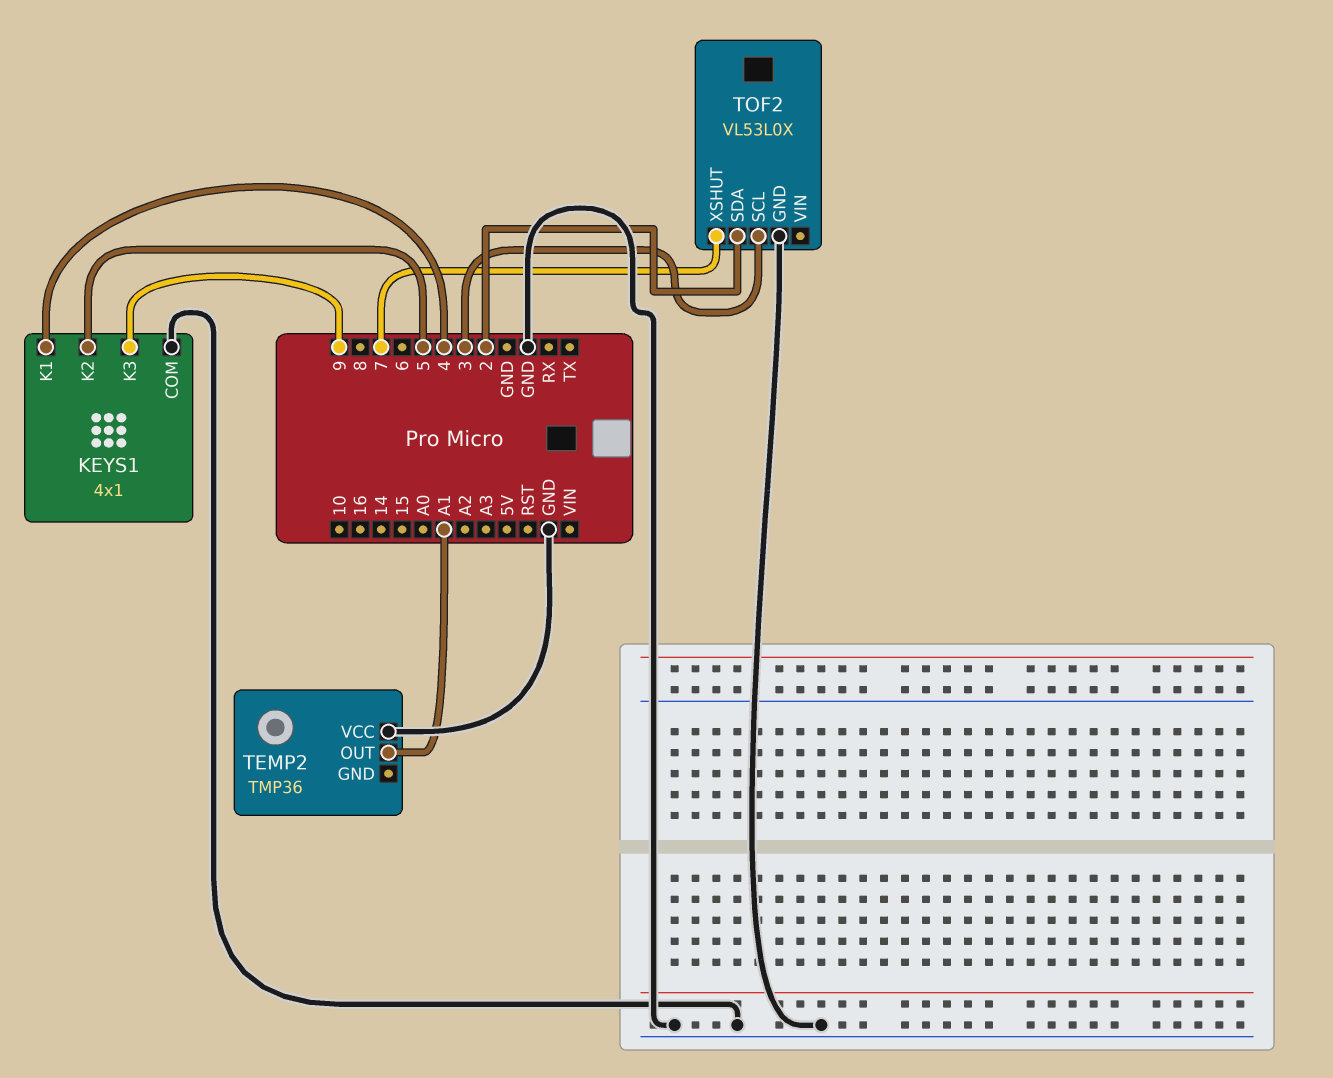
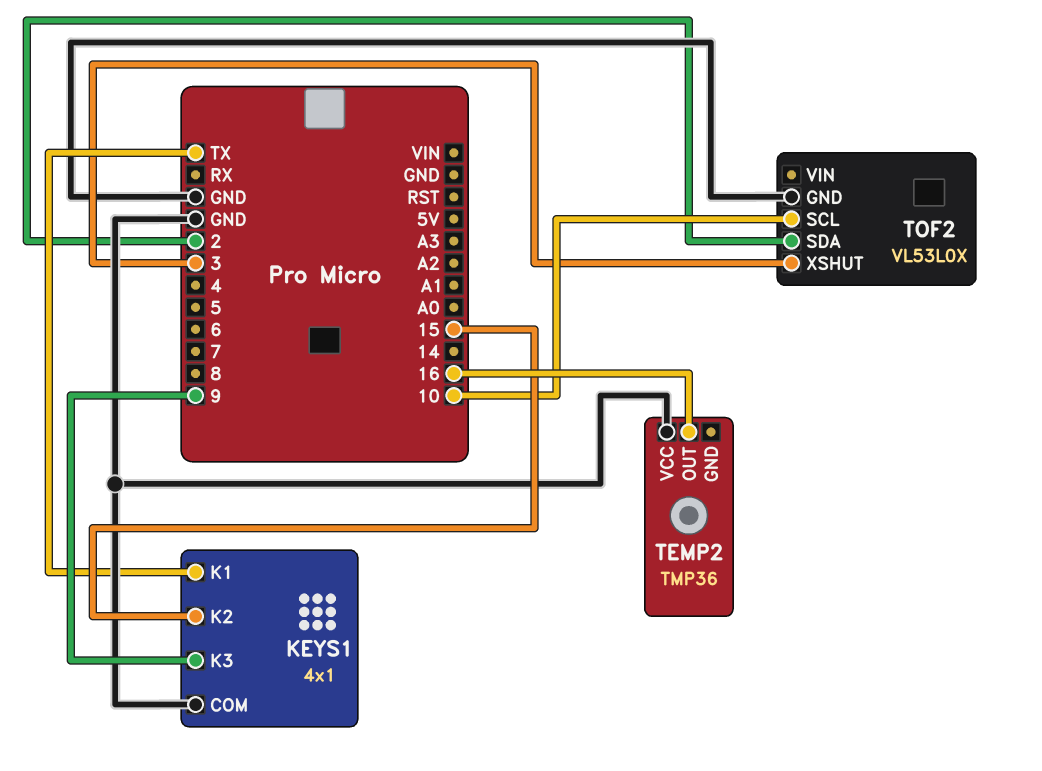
KEYS1 pin K1: 4 -> TX
KEYS1 pin K2: 5 -> 15
TEMP2 pin OUT: A1 -> 16
TOF2 pin SCL: 3 -> 10
TOF2 pin XSHUT: 7 -> 3

